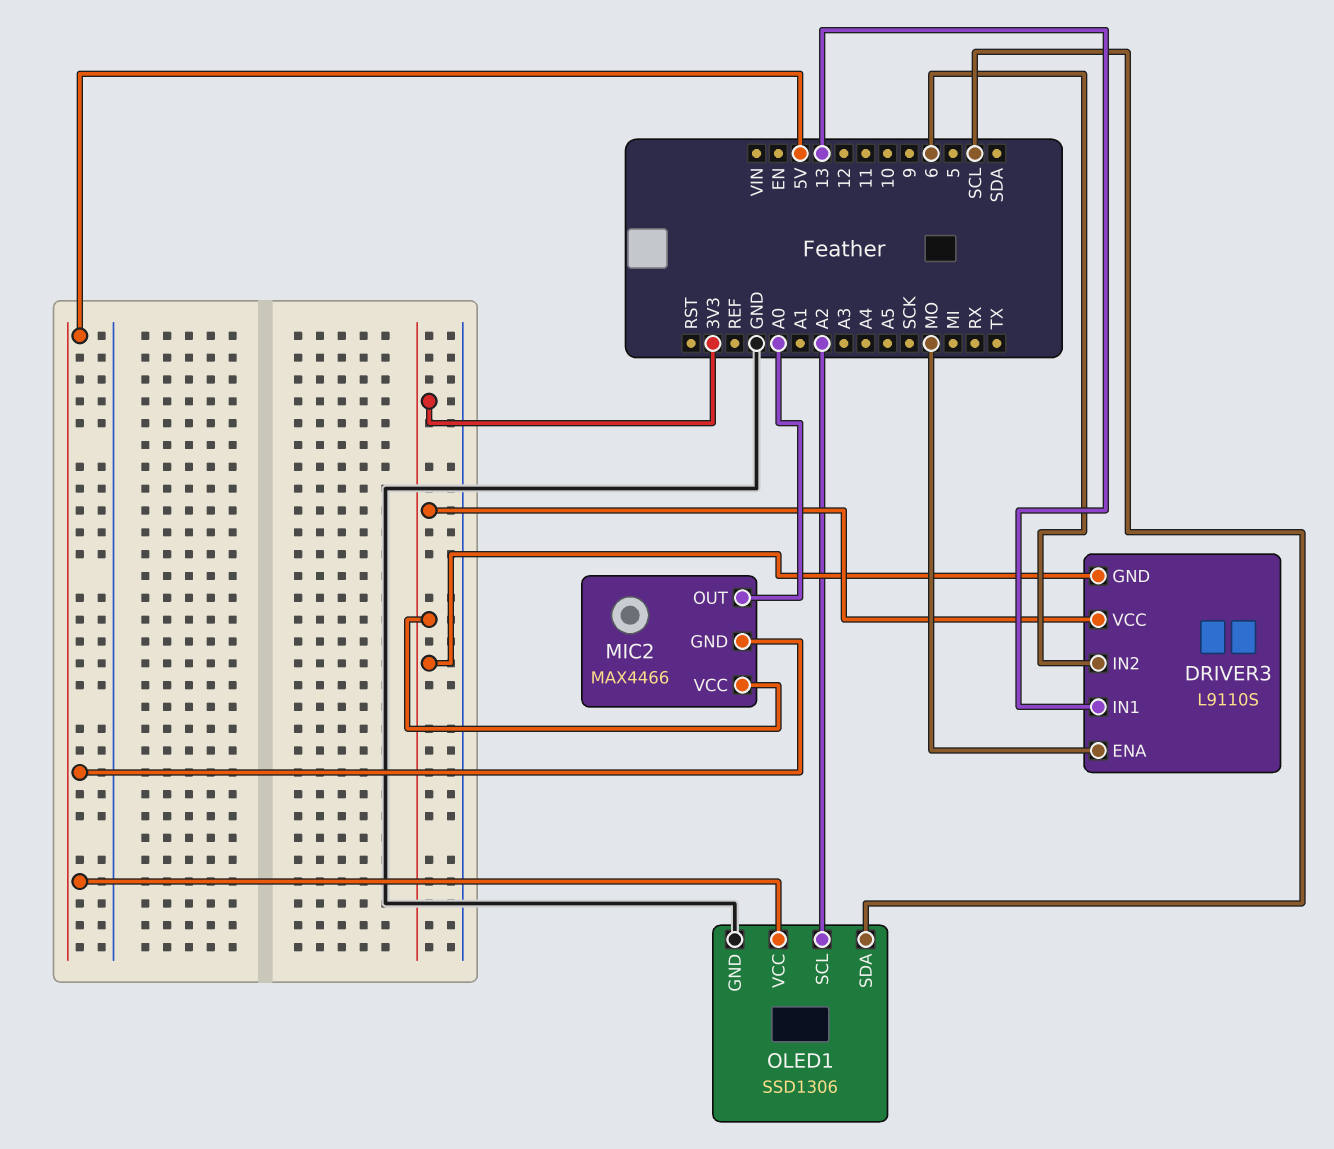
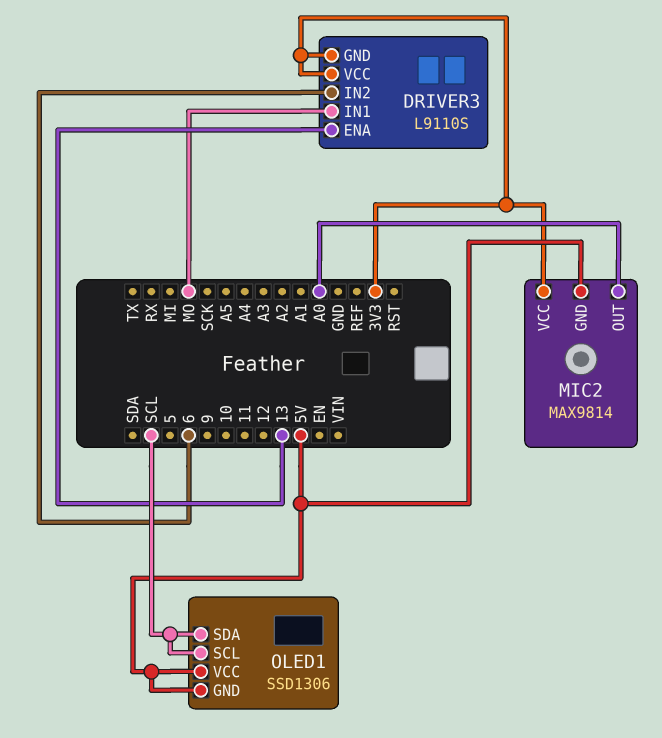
DRIVER3 pin ENA: MO -> 13
DRIVER3 pin IN1: 13 -> MO
MIC2: MAX4466 -> MAX9814
OLED1 pin GND: GND -> 5V
OLED1 pin SCL: A2 -> SCL

